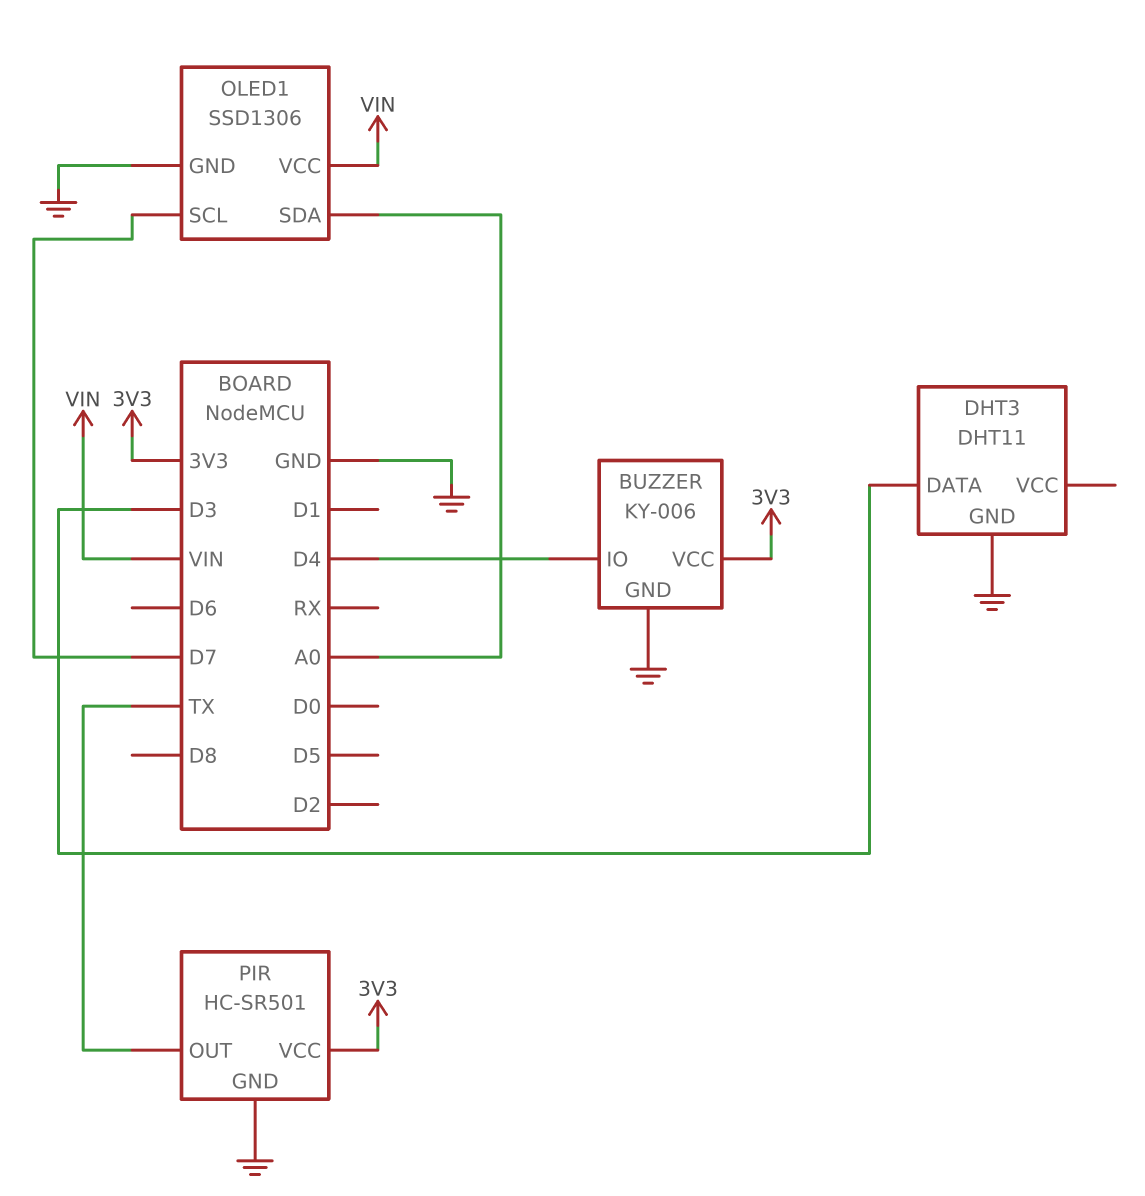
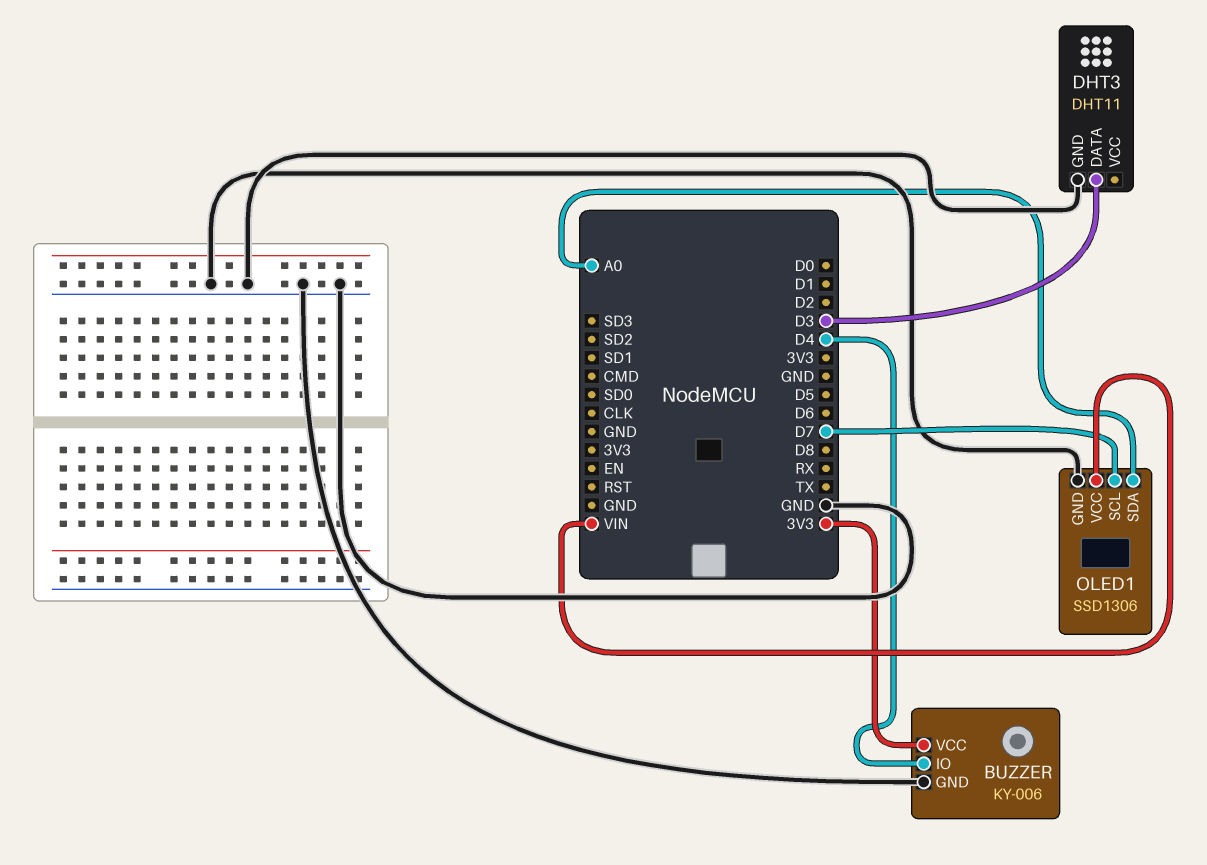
PIR: HC-SR501 -> none
PIR pin GND: GND -> none
PIR pin OUT: TX -> none
PIR pin VCC: 3V3 -> none

